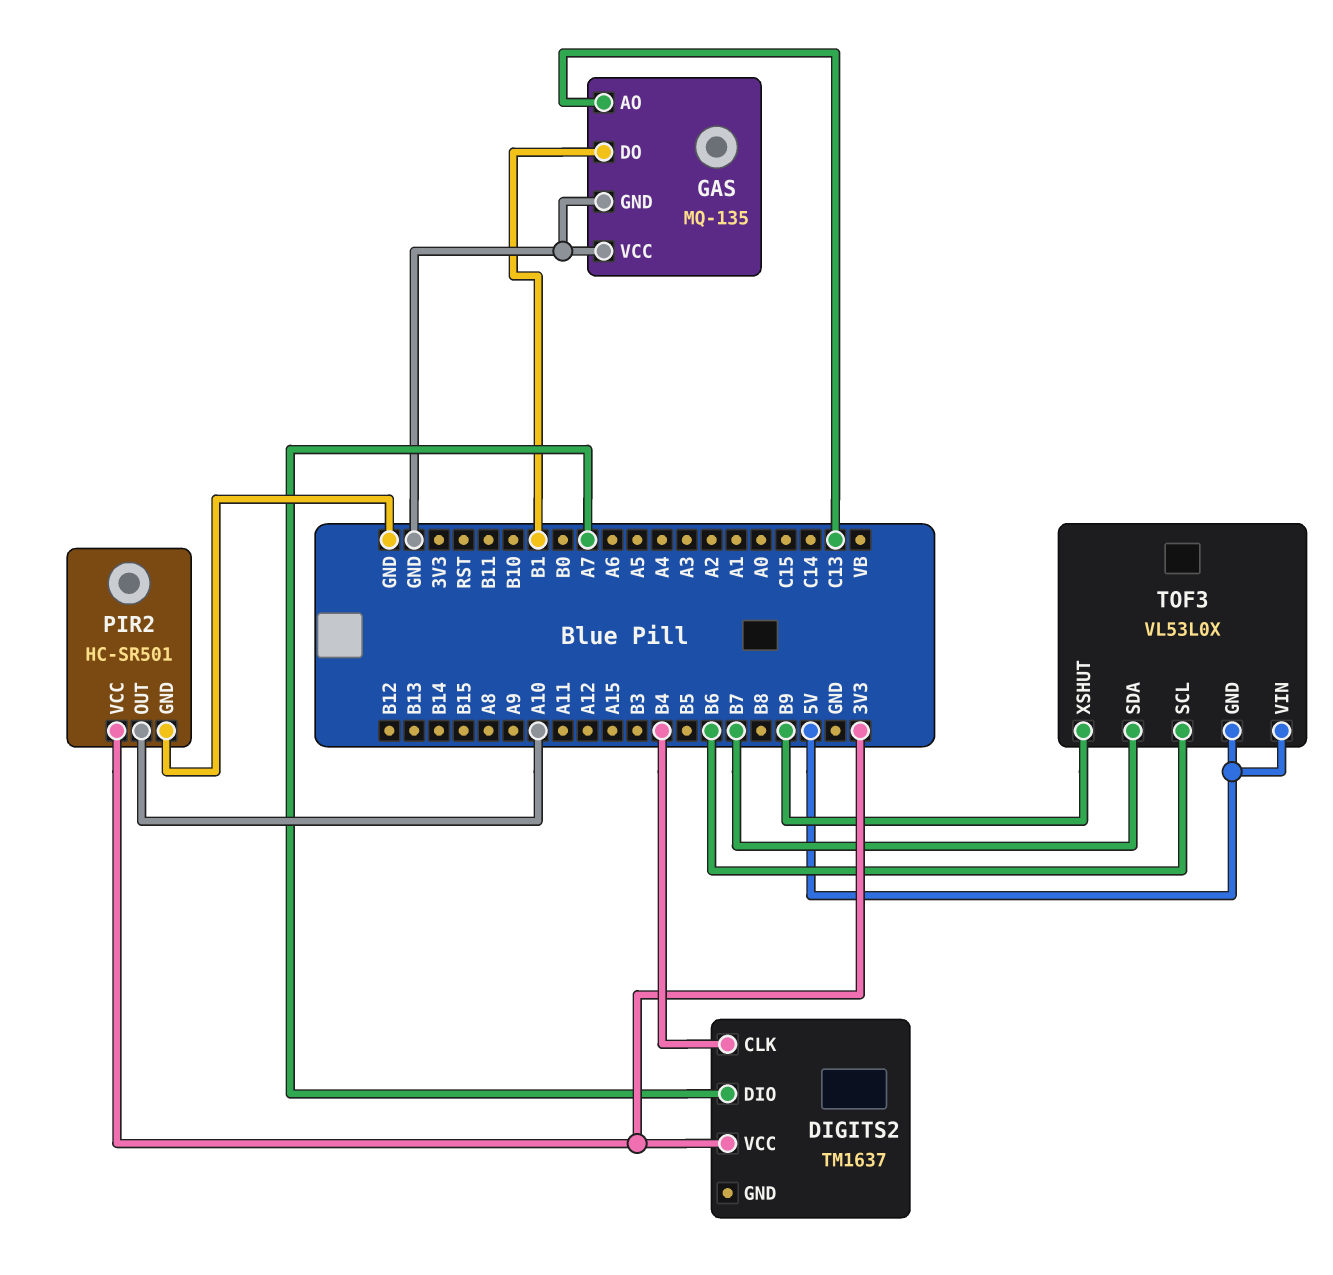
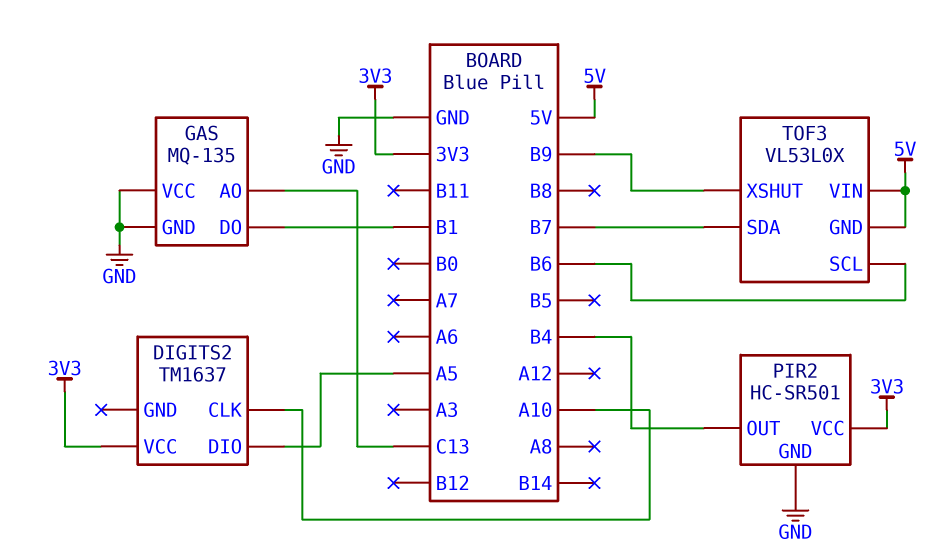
DIGITS2 pin CLK: B4 -> A10
DIGITS2 pin DIO: A7 -> A5
PIR2 pin OUT: A10 -> B4

